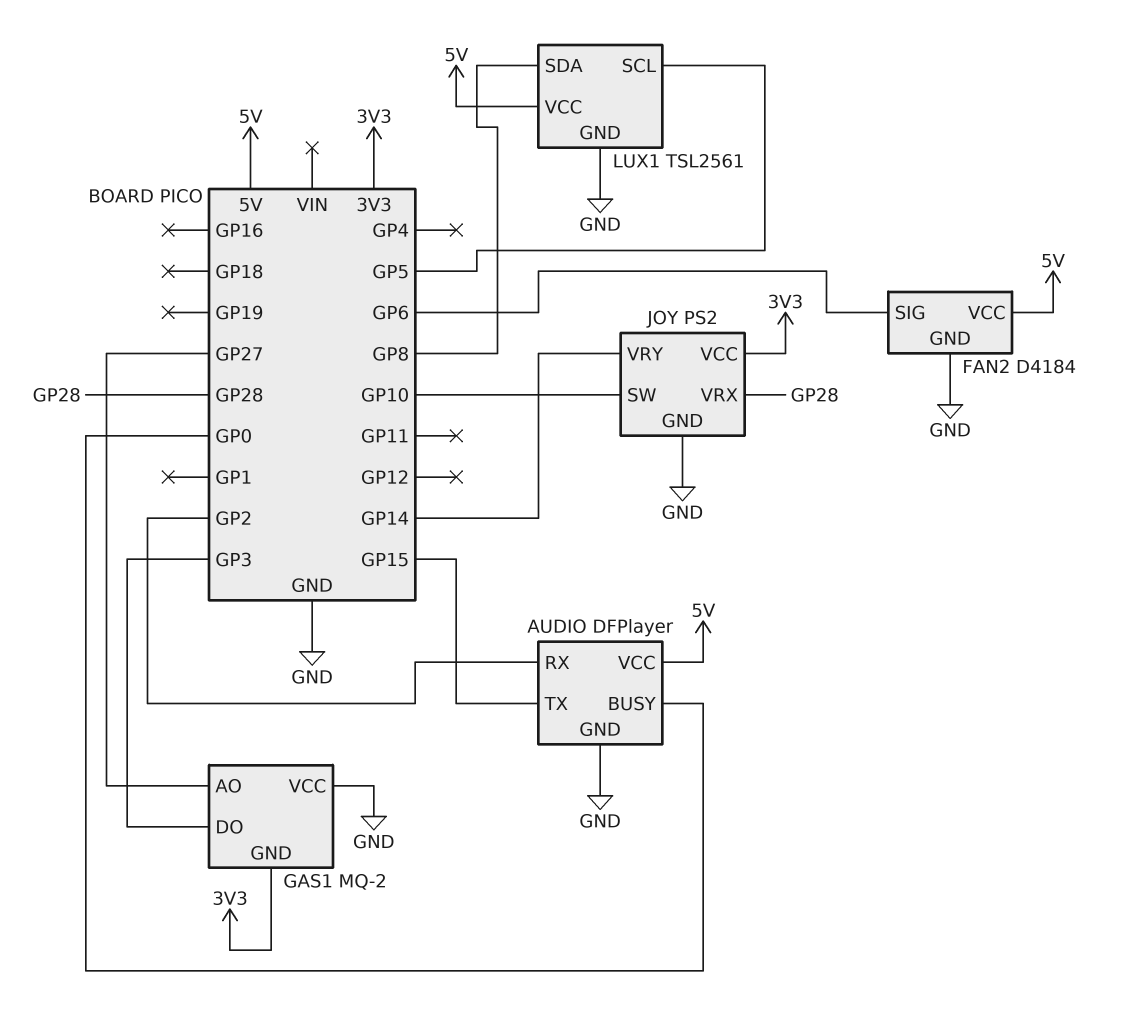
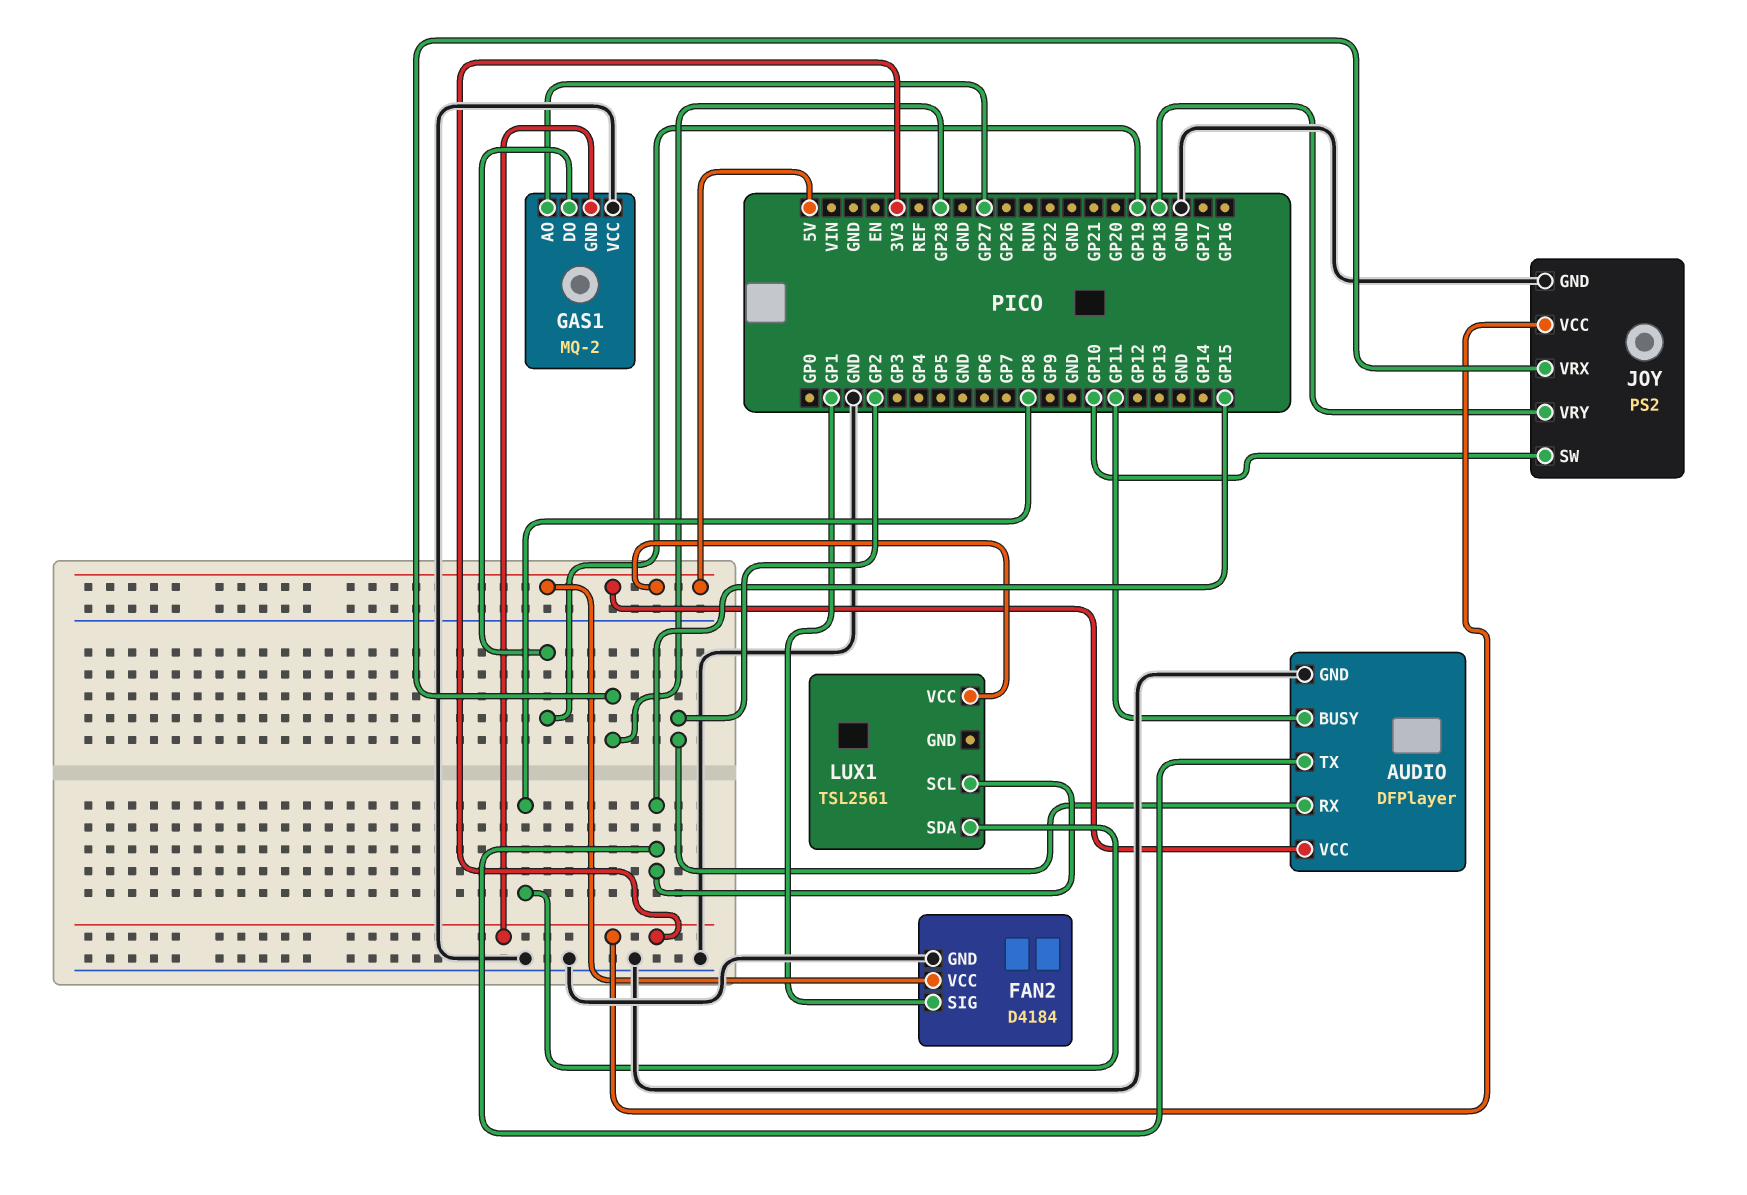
AUDIO pin BUSY: GP0 -> GP11
FAN2 pin SIG: GP6 -> GP1
GAS1 pin DO: GP3 -> GP19
JOY pin VRY: GP14 -> GP18
LUX1 pin GND: GND -> none
LUX1 pin SCL: GP5 -> GP15

